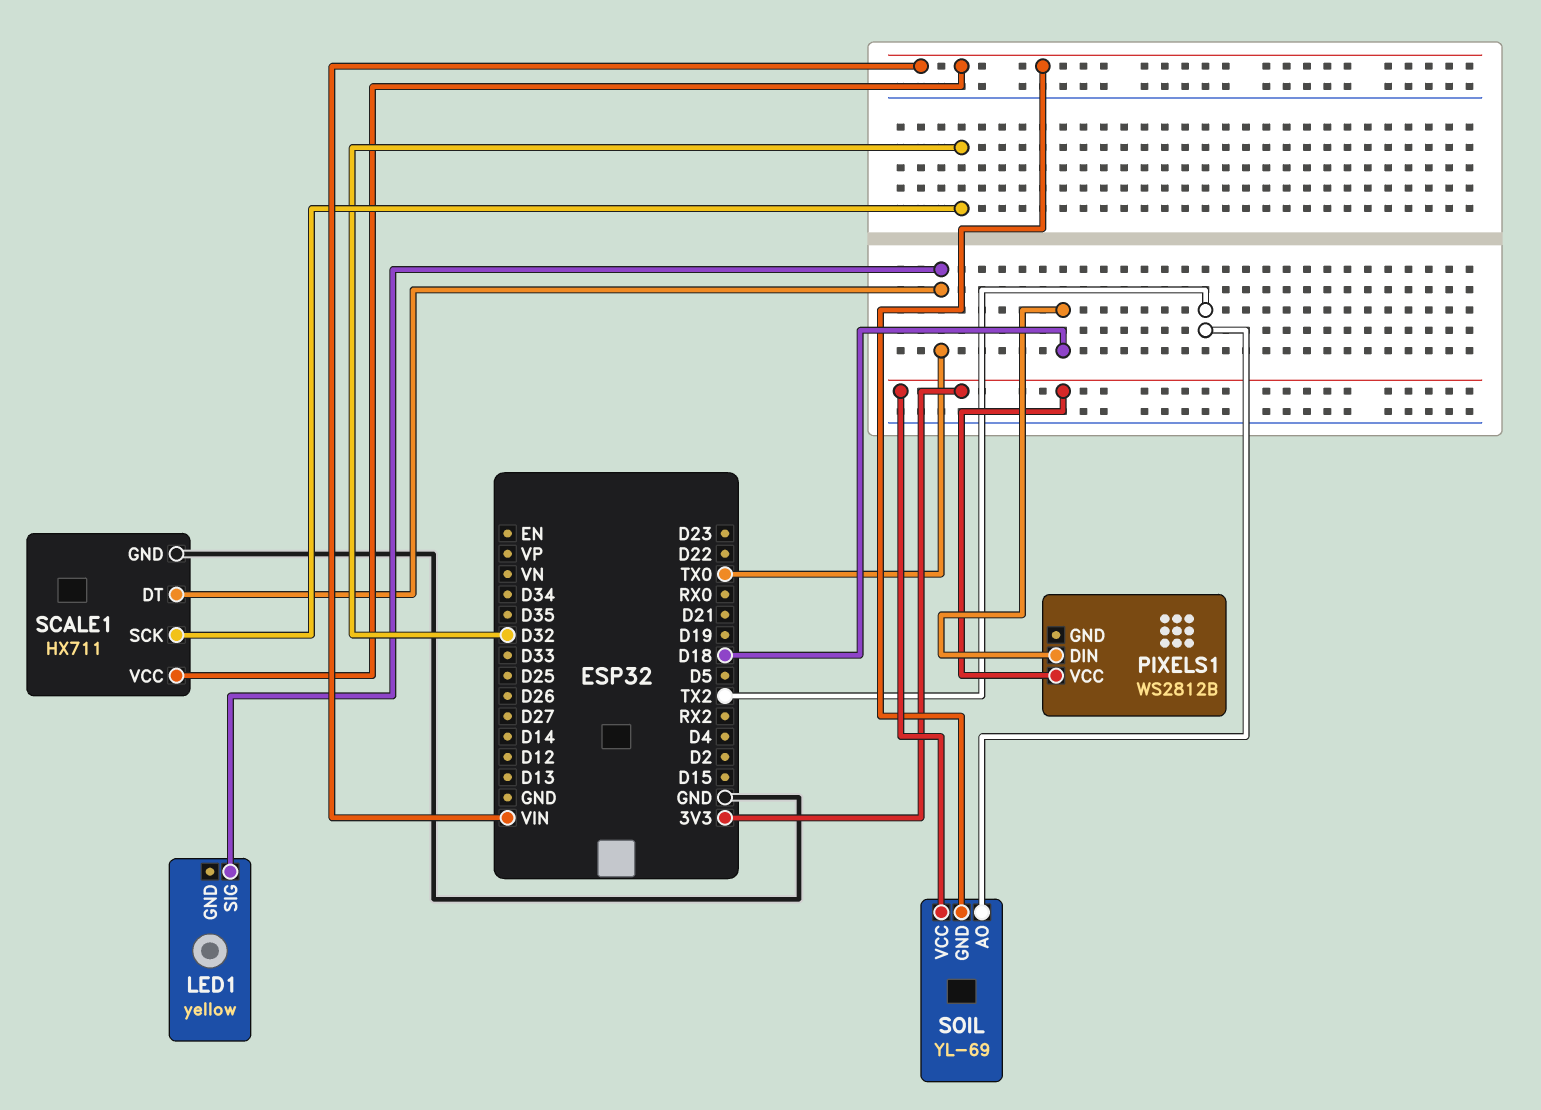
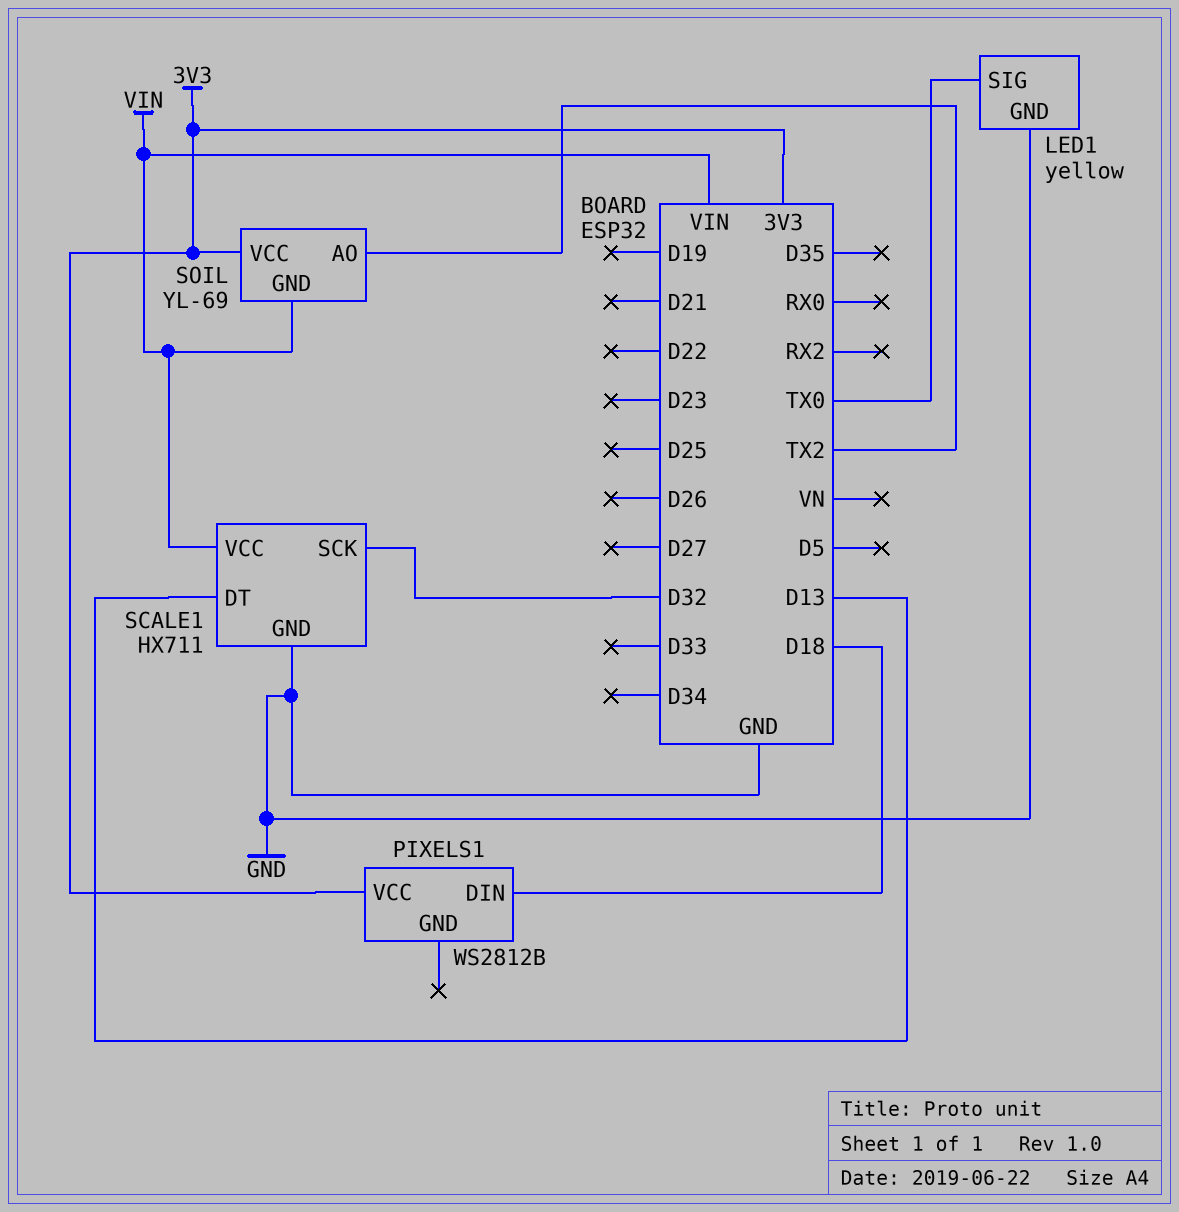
LED1 pin GND: none -> GND
SCALE1 pin DT: TX0 -> D13

